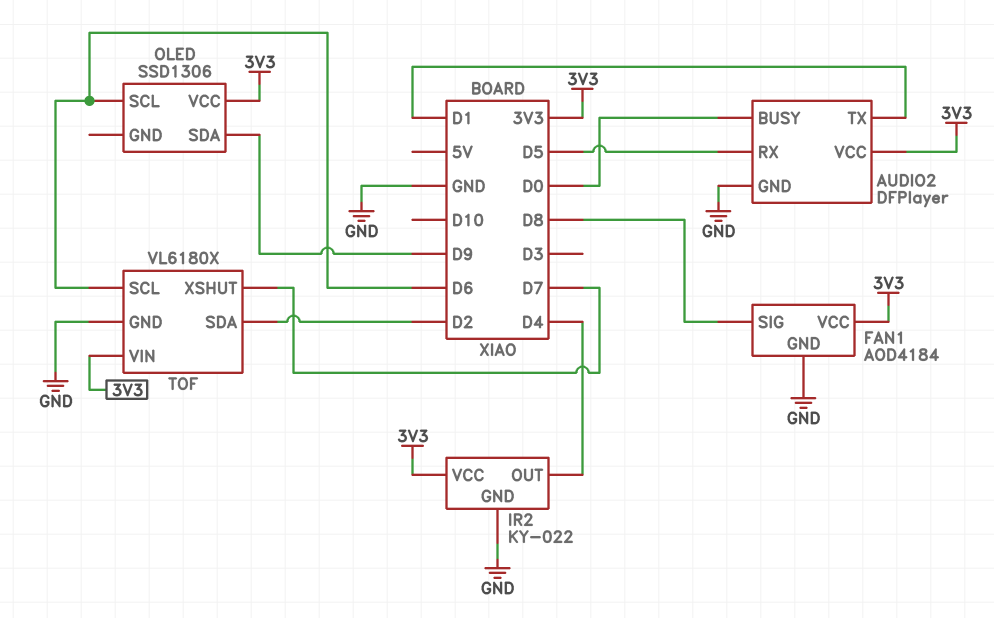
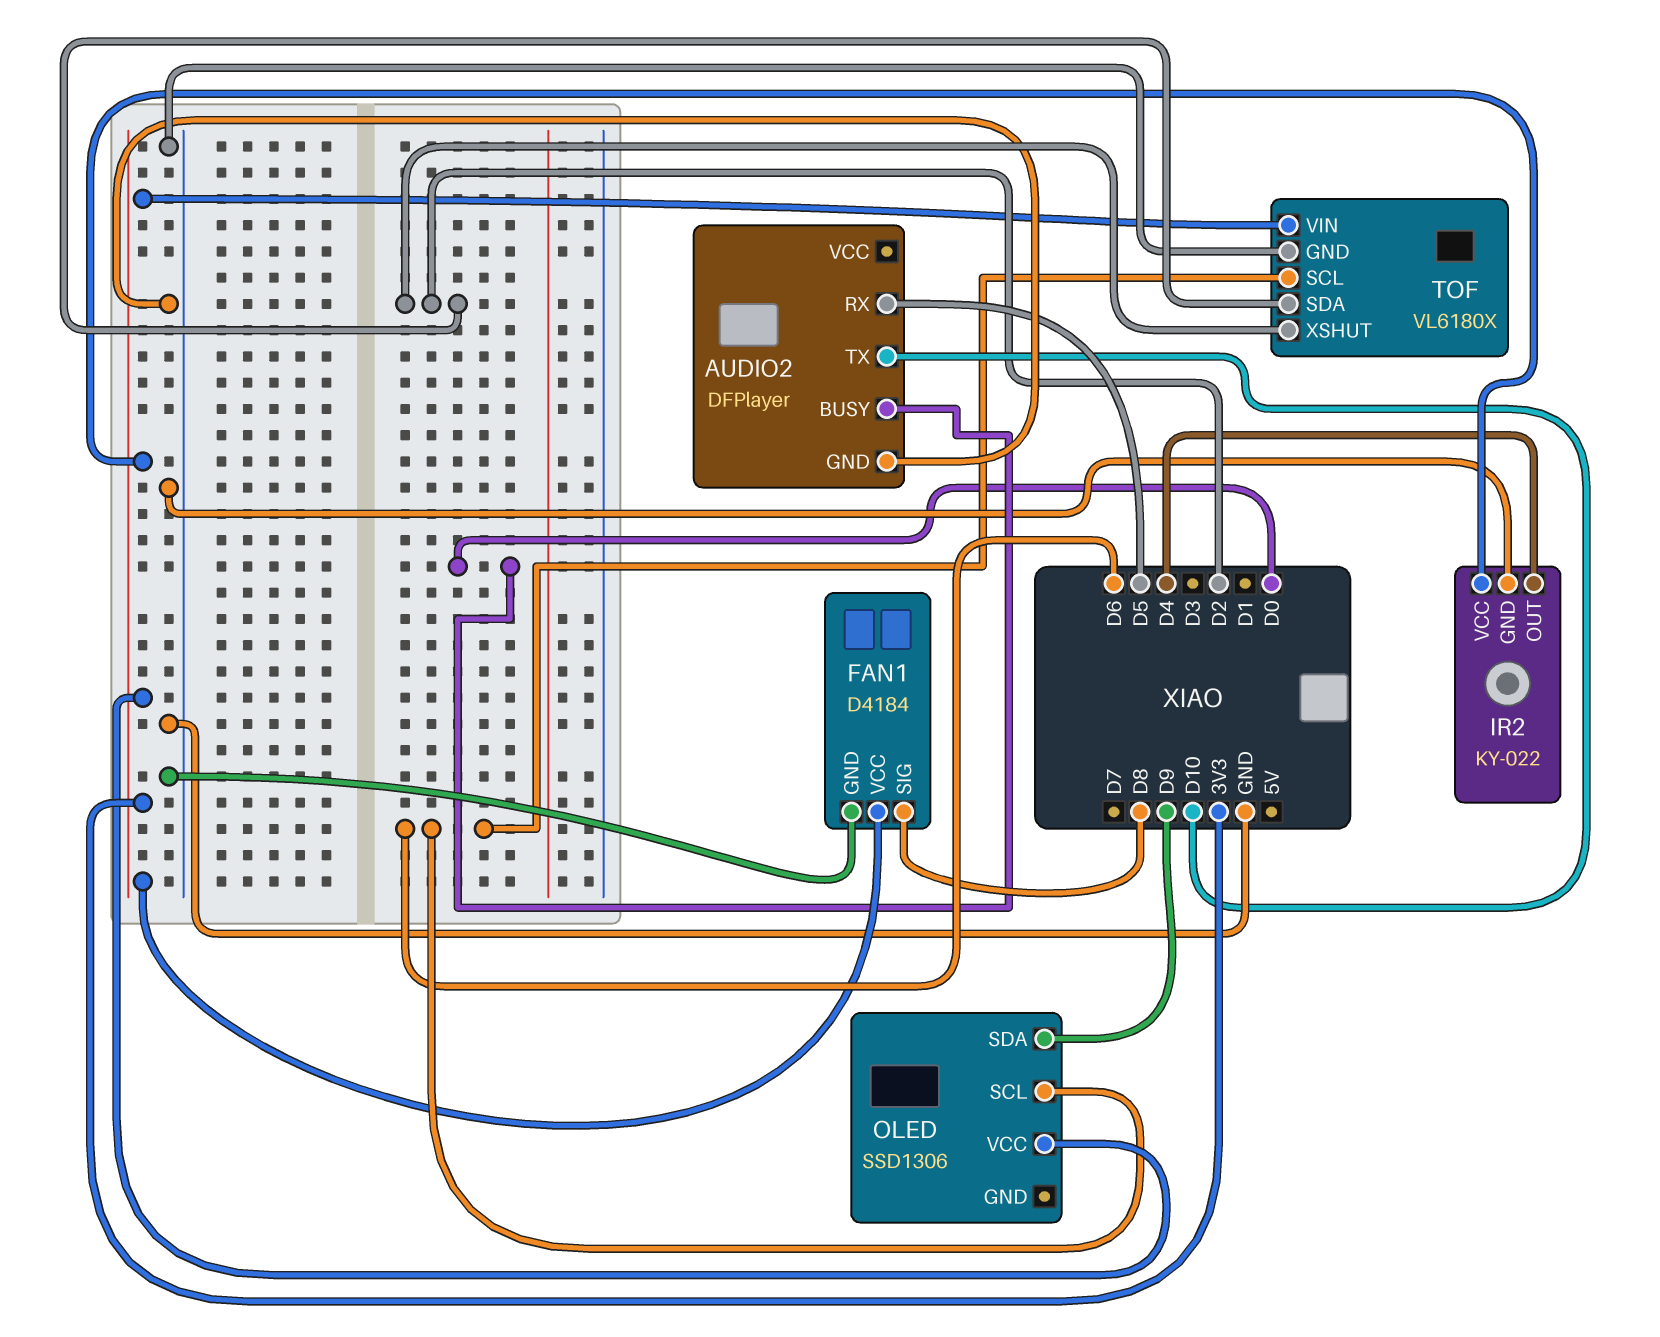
AUDIO2 pin TX: D1 -> D10
AUDIO2 pin VCC: 3V3 -> none
FAN1: AOD4184 -> D4184
TOF pin XSHUT: D7 -> D2

